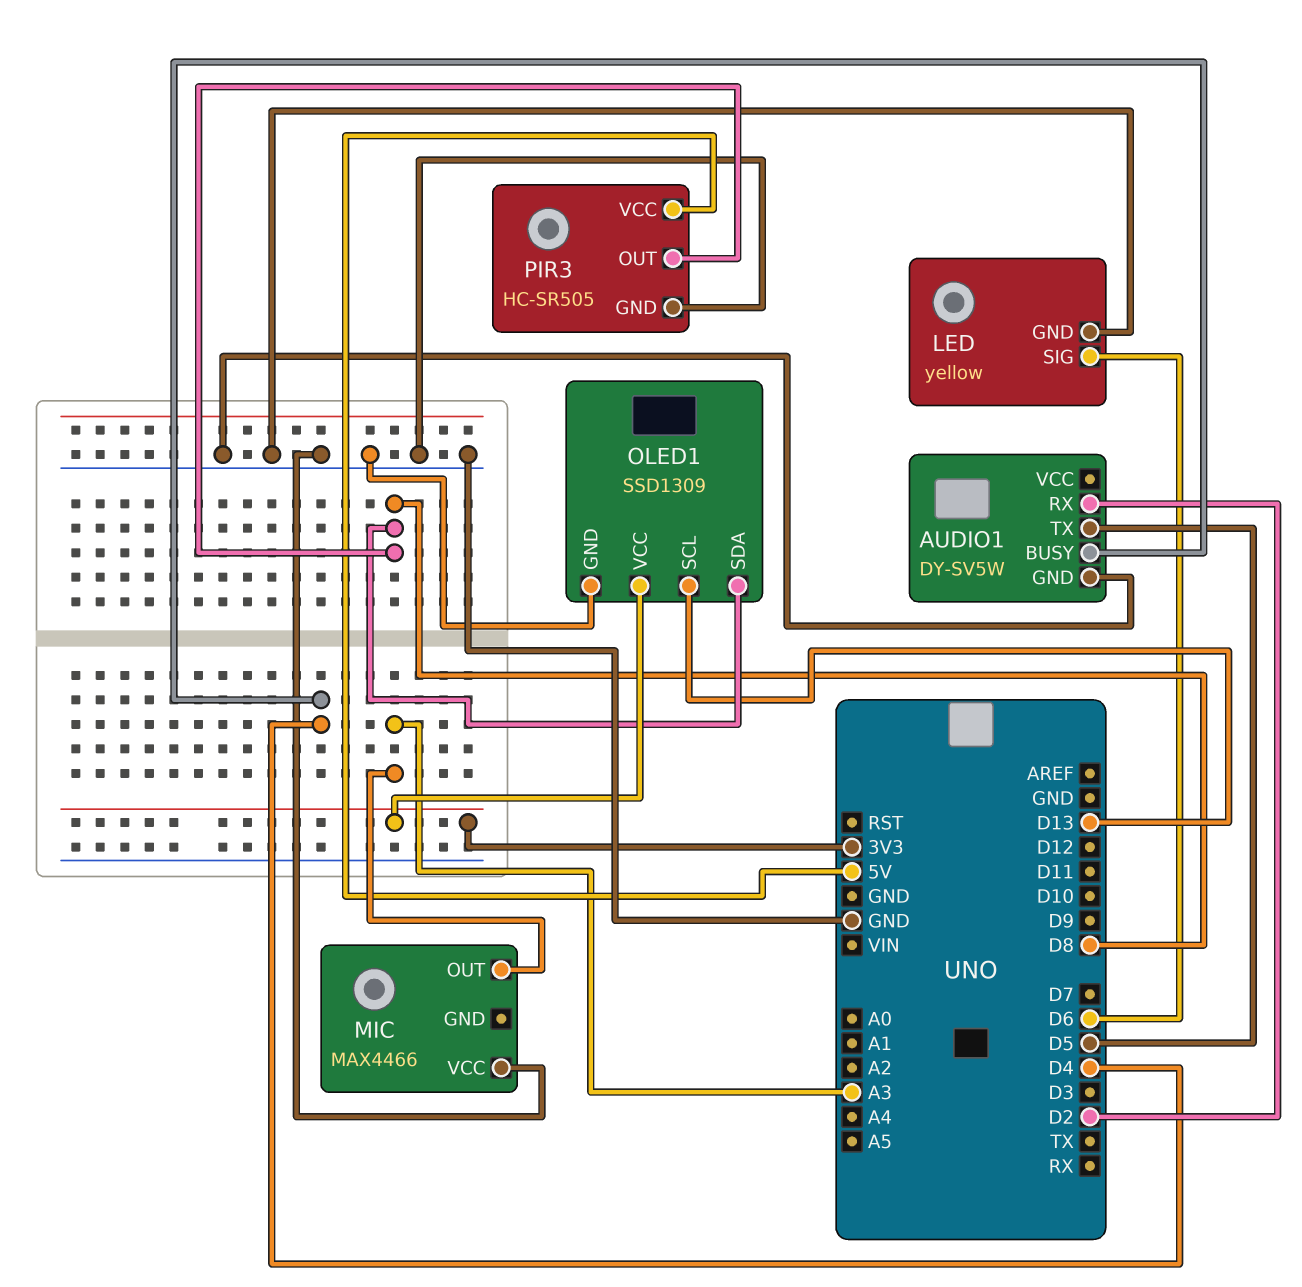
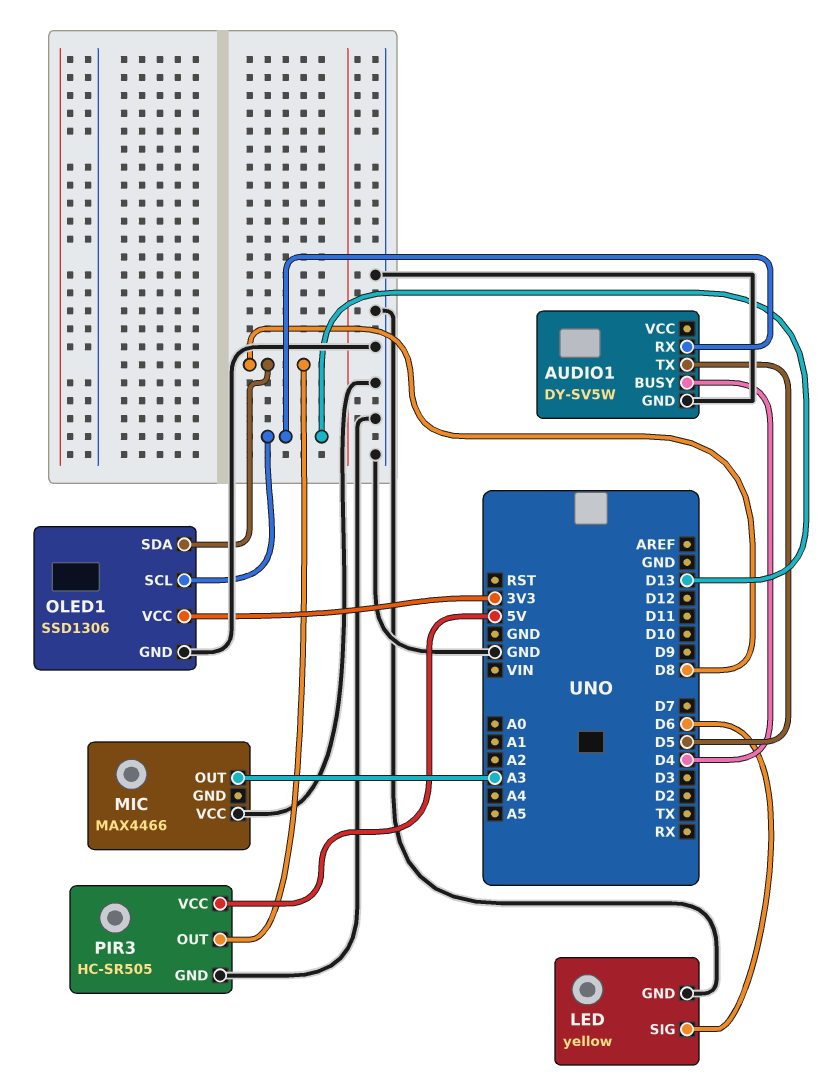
AUDIO1 pin RX: D2 -> D13
OLED1: SSD1309 -> SSD1306

